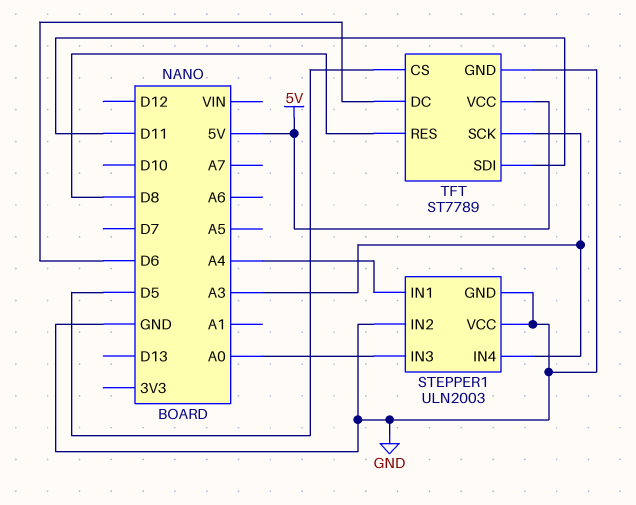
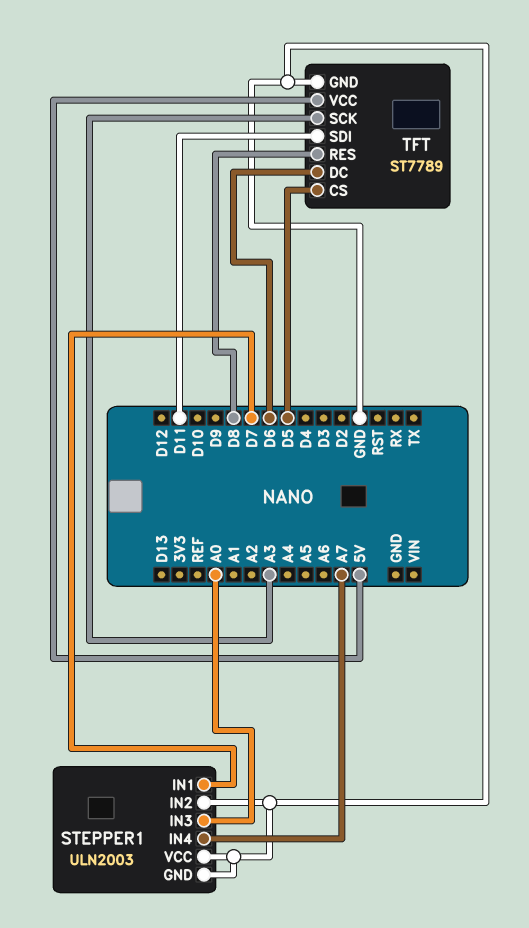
STEPPER1 pin IN1: A4 -> D7
STEPPER1 pin IN4: A3 -> A7

